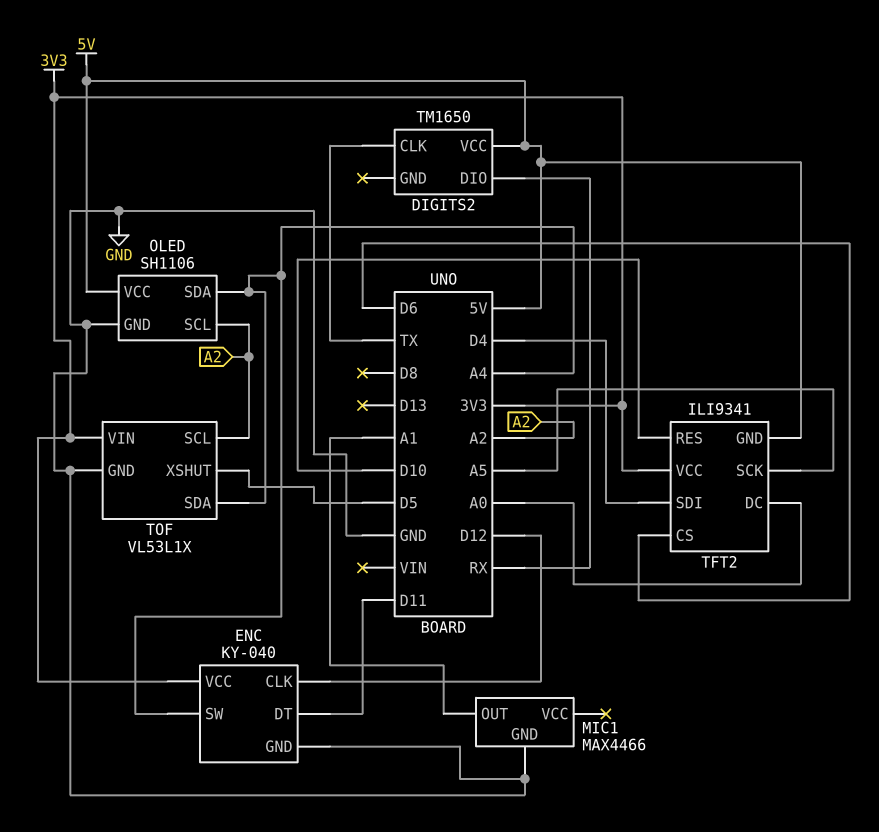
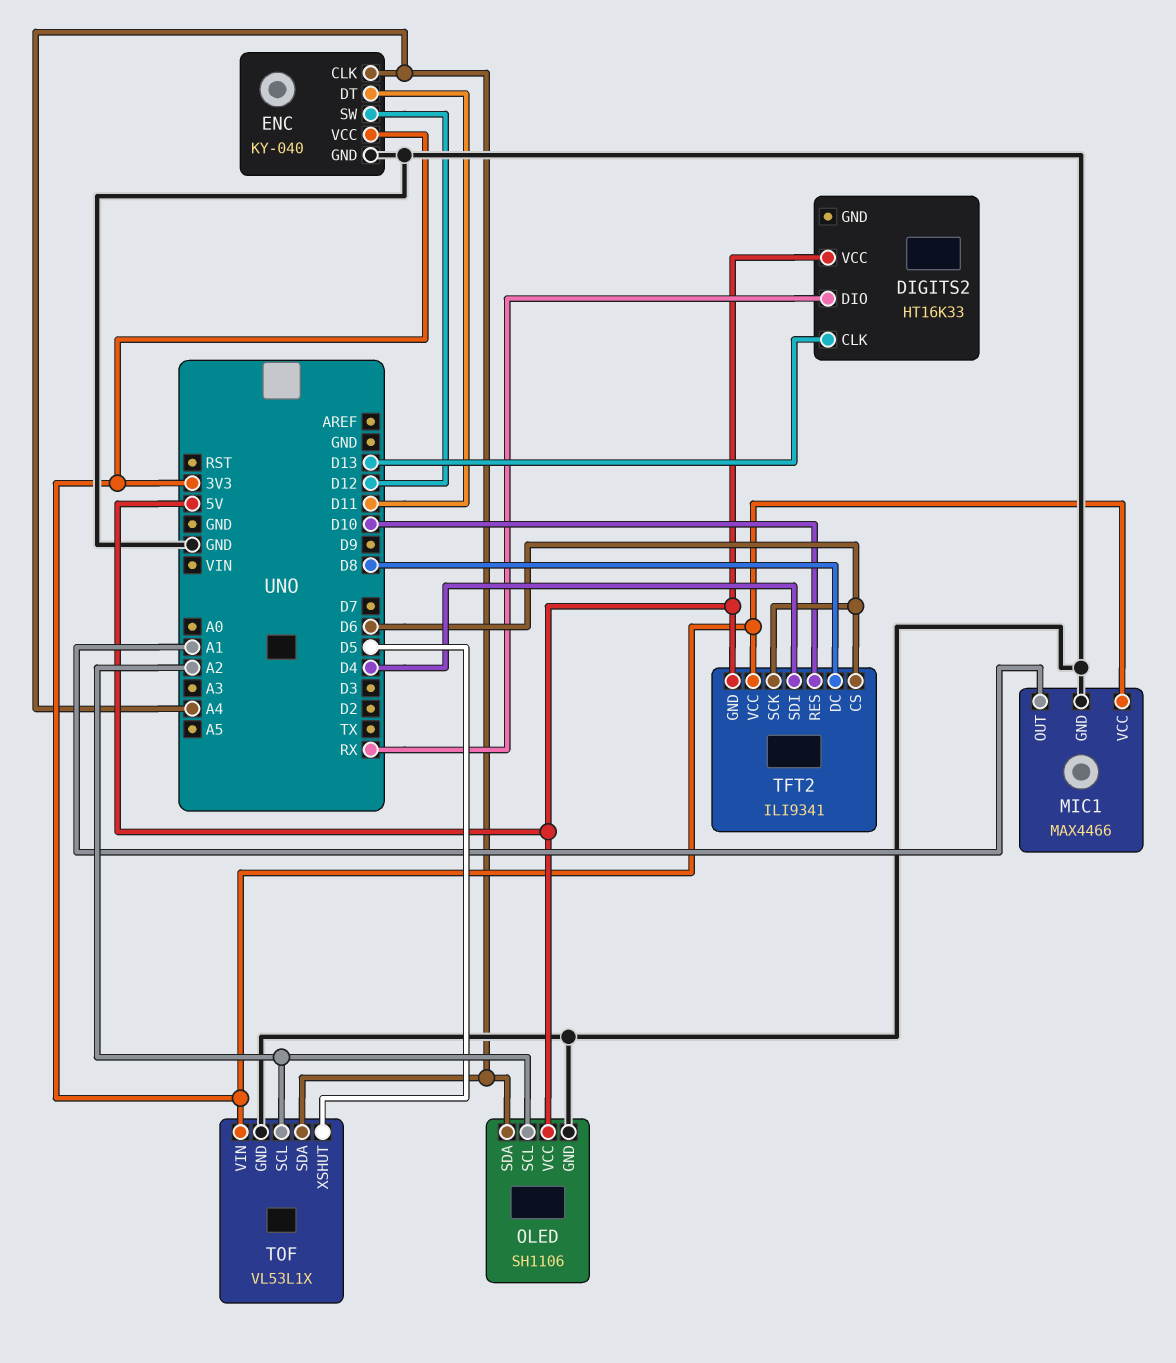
DIGITS2: TM1650 -> HT16K33
DIGITS2 pin CLK: TX -> D13
ENC pin CLK: D12 -> A4
ENC pin SW: A4 -> D12
MIC1 pin VCC: none -> 3V3
TFT2 pin DC: A0 -> D8
TFT2 pin SCK: A5 -> D6

